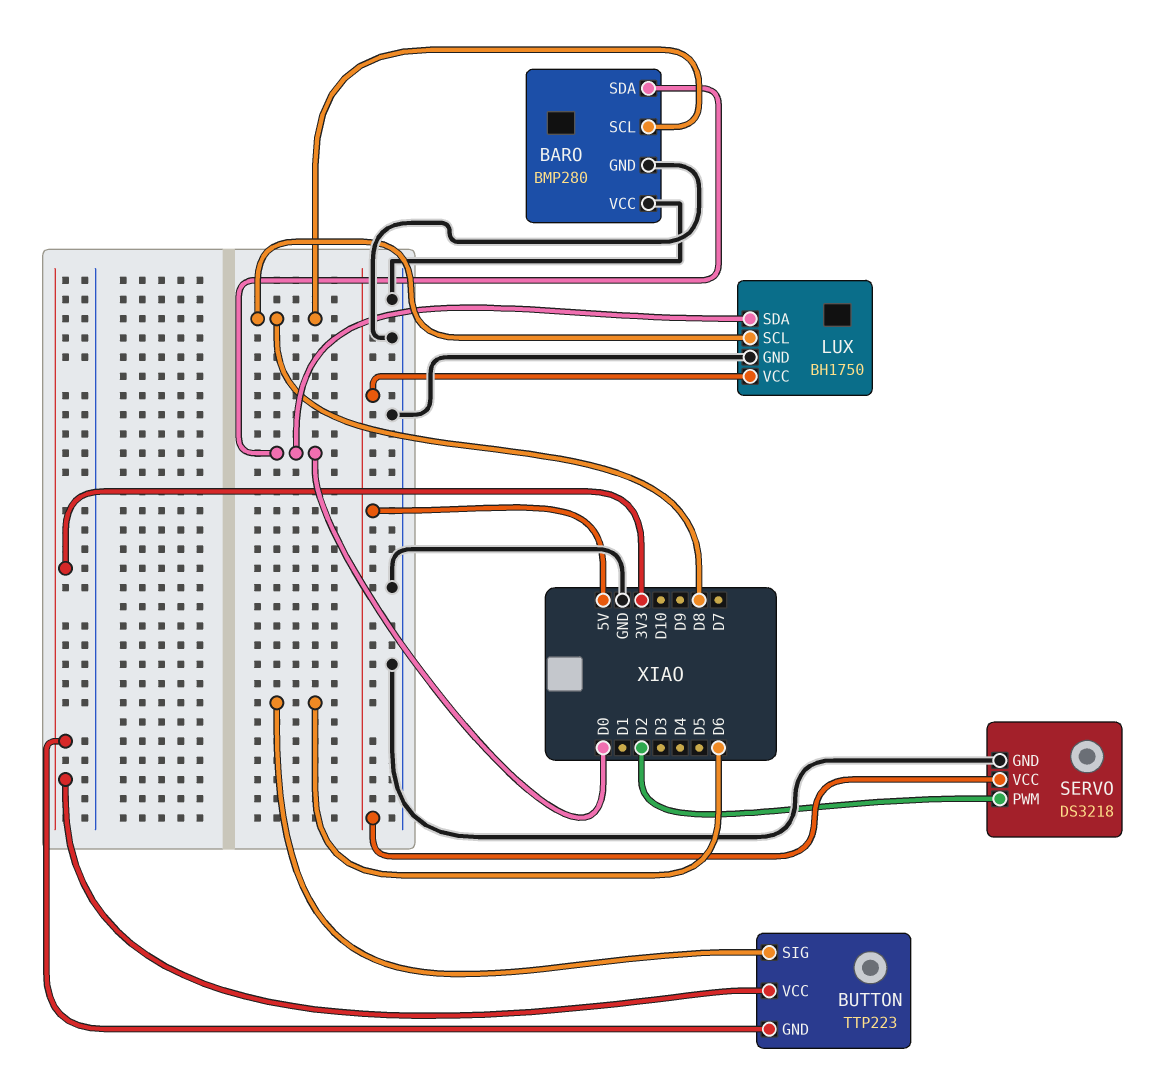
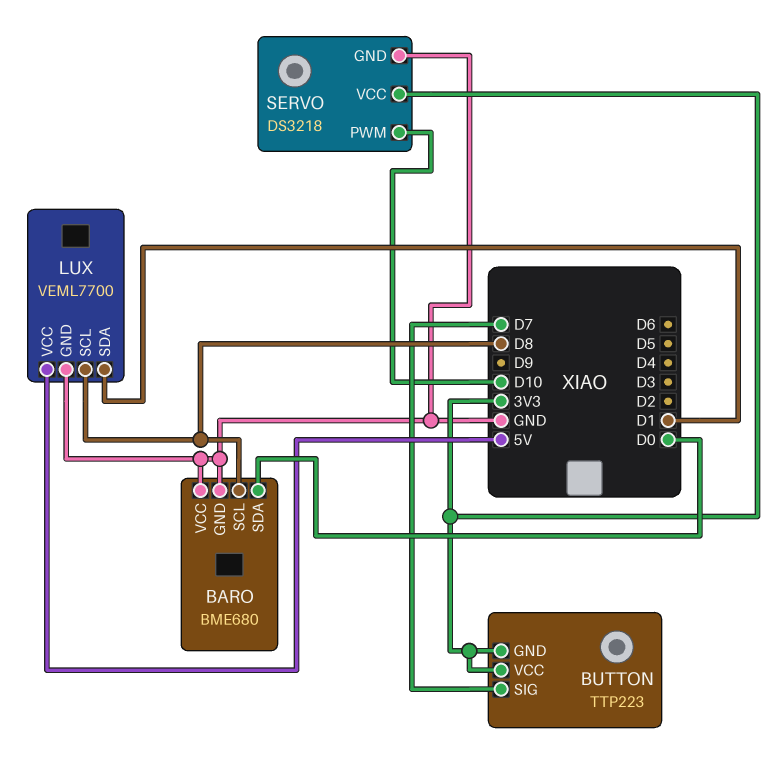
BARO: BMP280 -> BME680
BUTTON pin SIG: D6 -> D7
LUX: BH1750 -> VEML7700
LUX pin SDA: D0 -> D1
SERVO pin PWM: D2 -> D10
SERVO pin VCC: 5V -> 3V3

